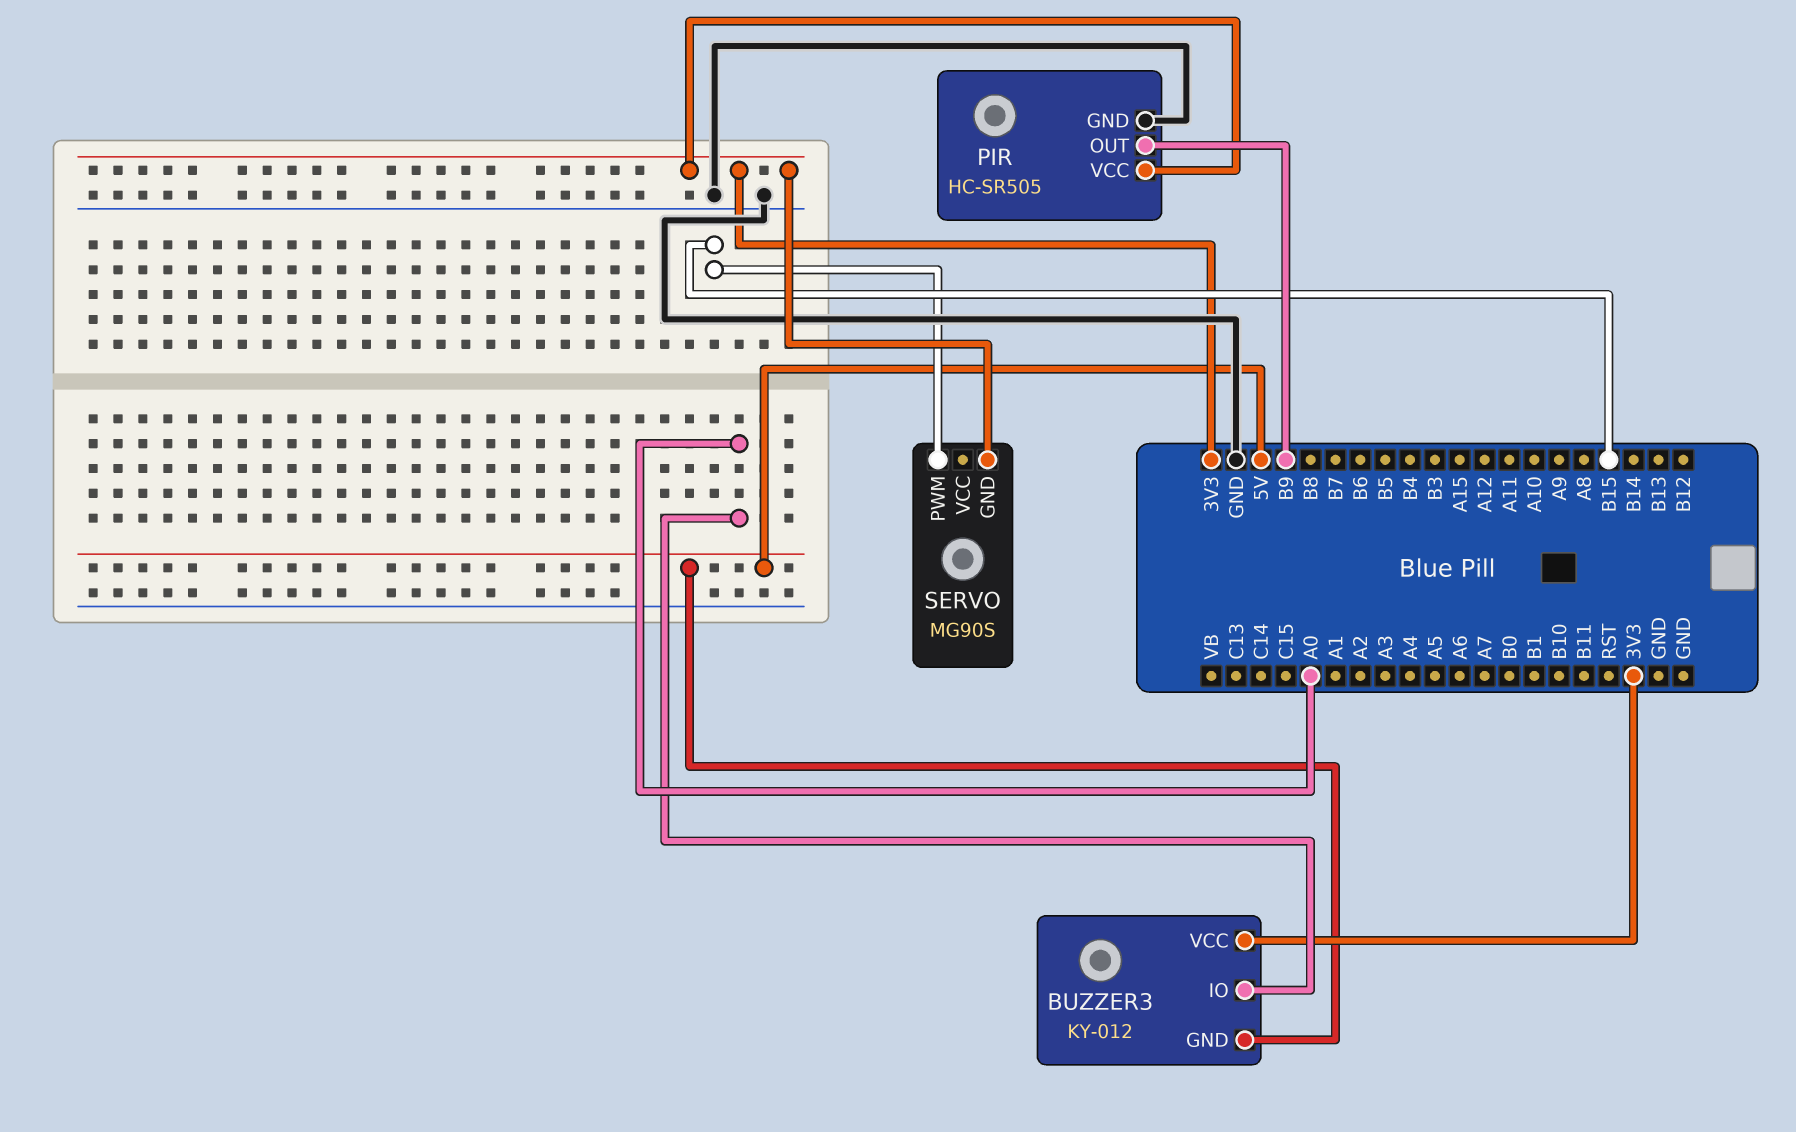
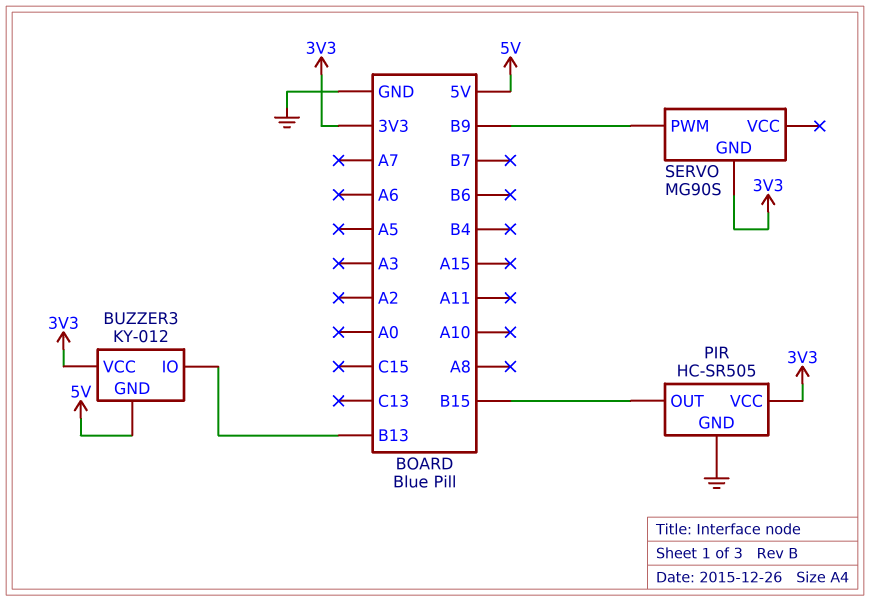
BUZZER3 pin IO: A0 -> B13
PIR pin OUT: B9 -> B15
SERVO pin PWM: B15 -> B9

